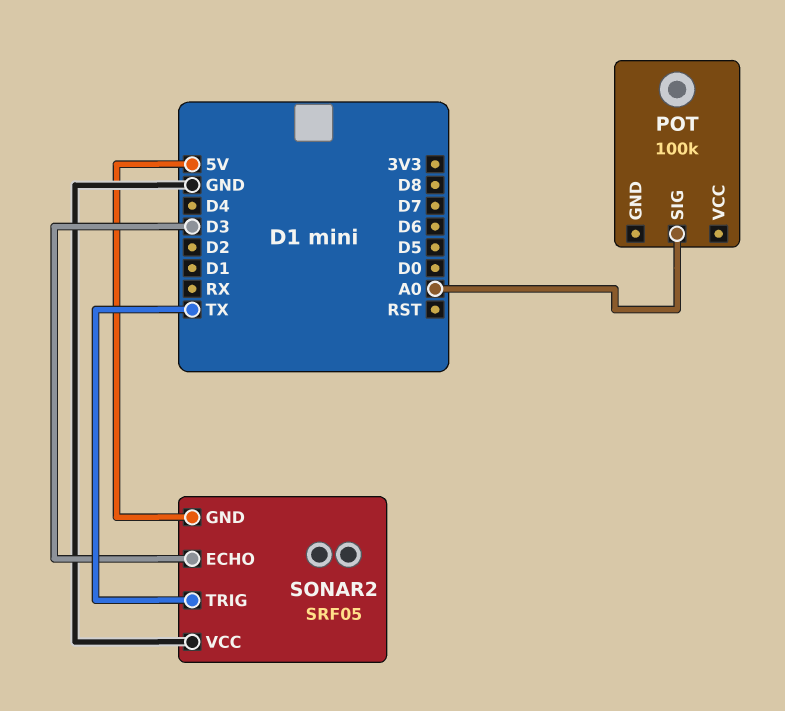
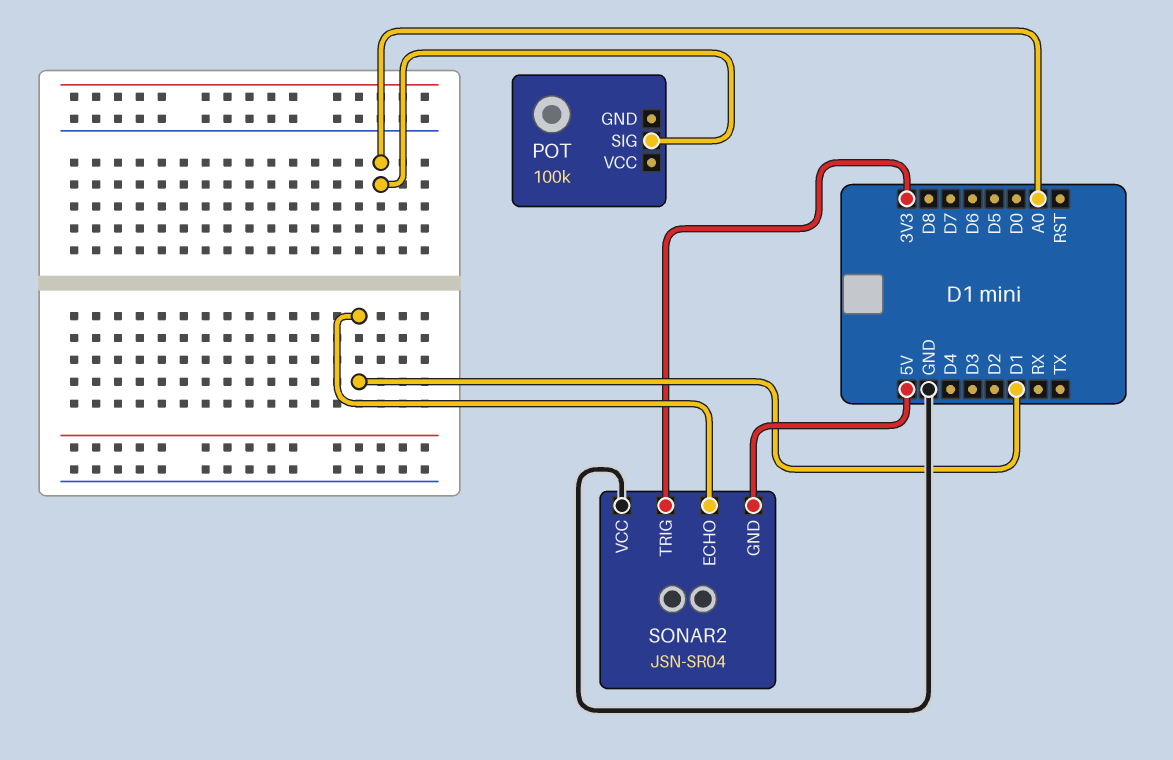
SONAR2: SRF05 -> JSN-SR04
SONAR2 pin ECHO: D3 -> D1
SONAR2 pin TRIG: TX -> 3V3

